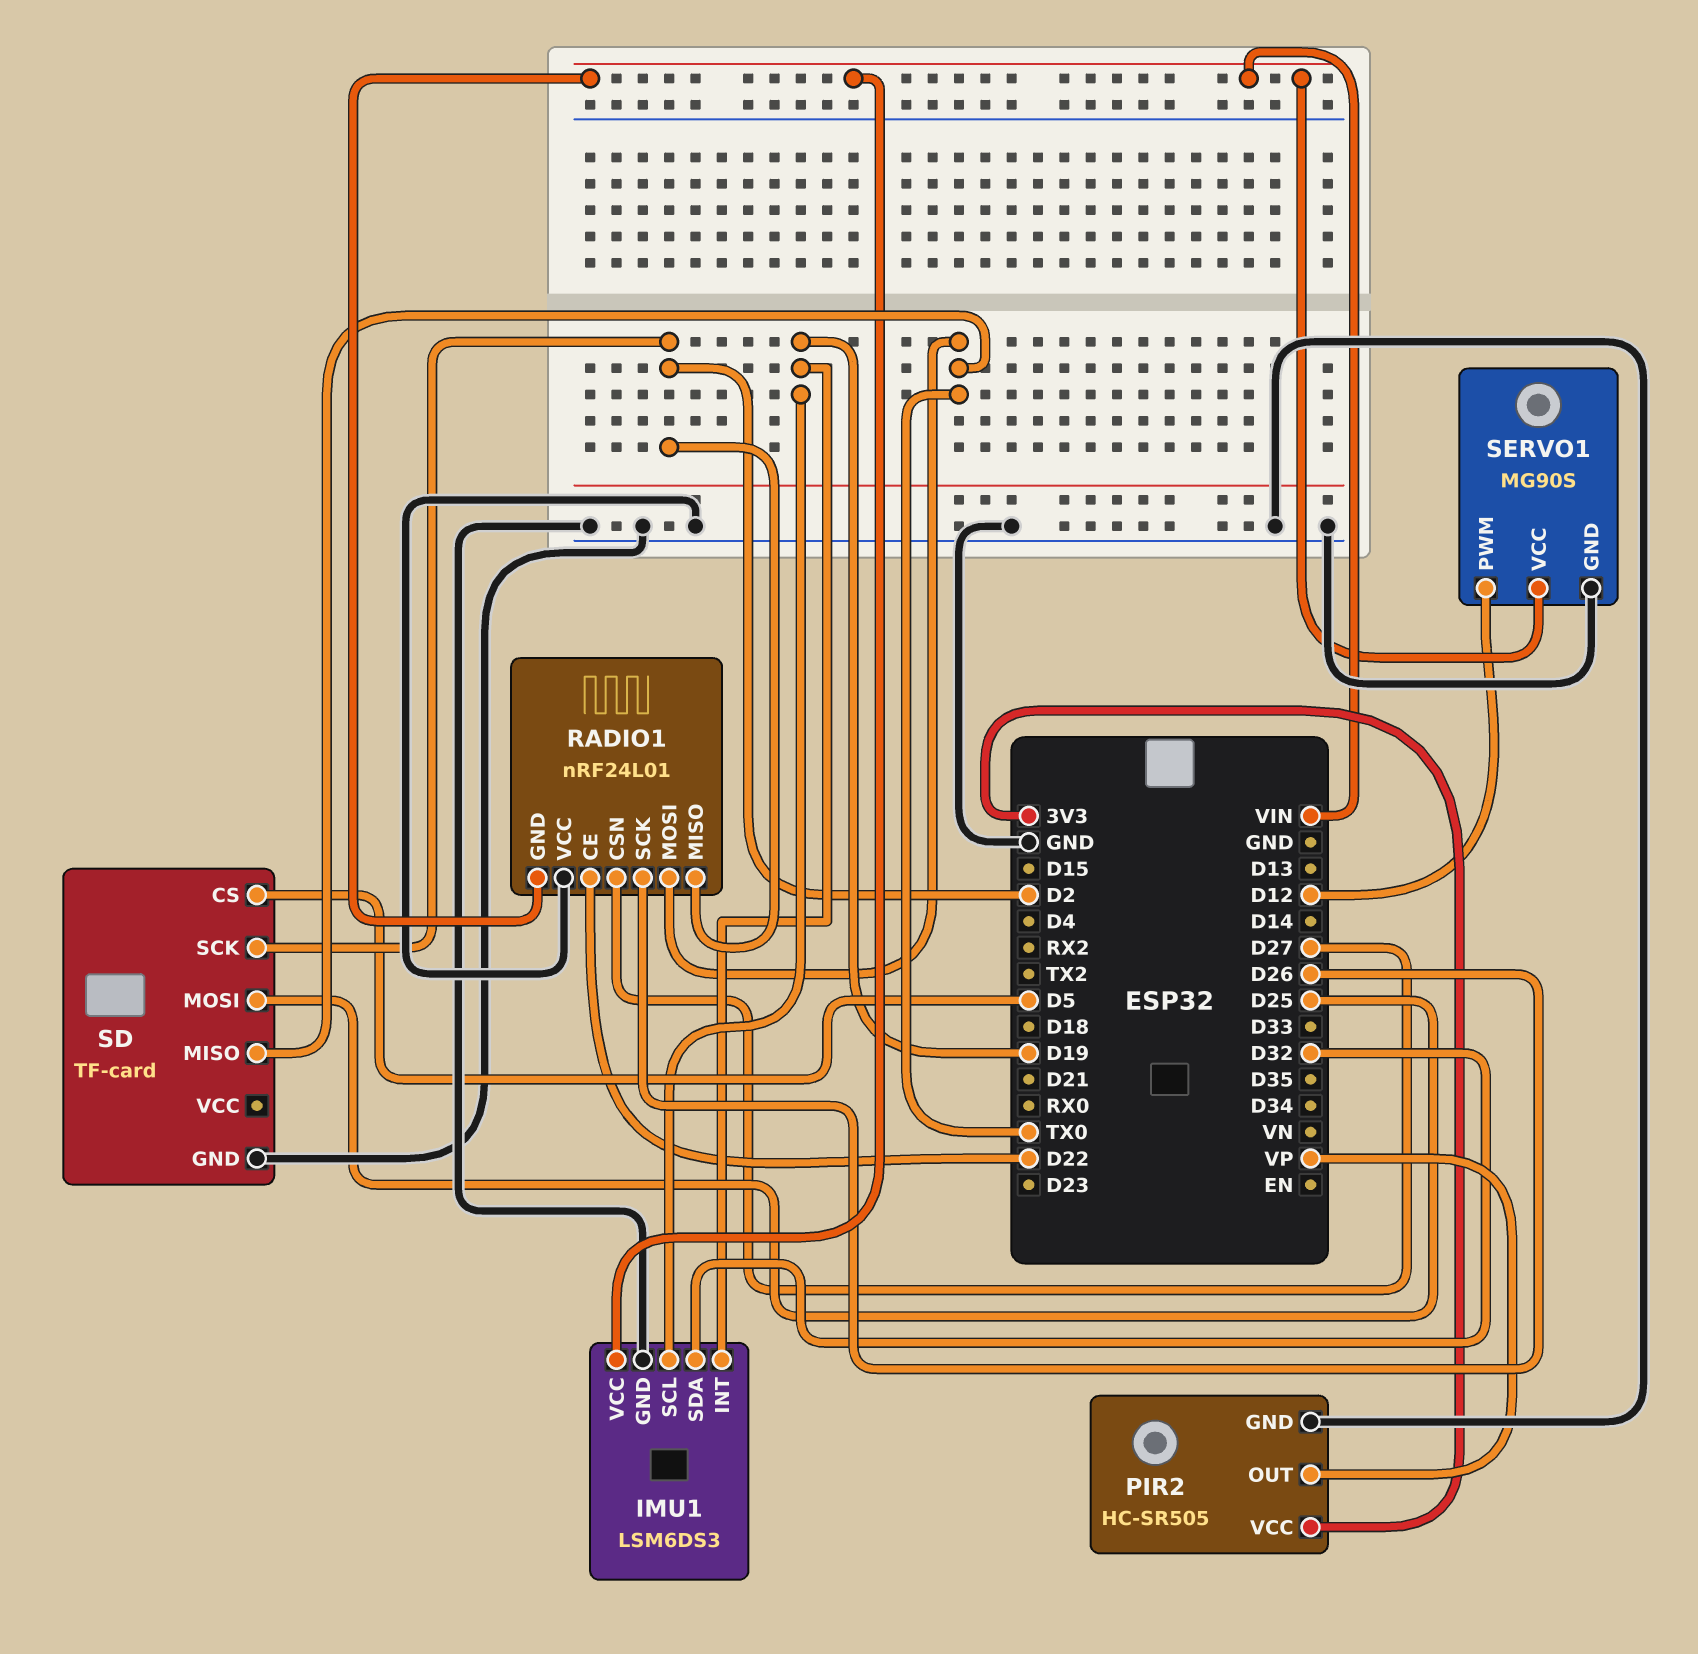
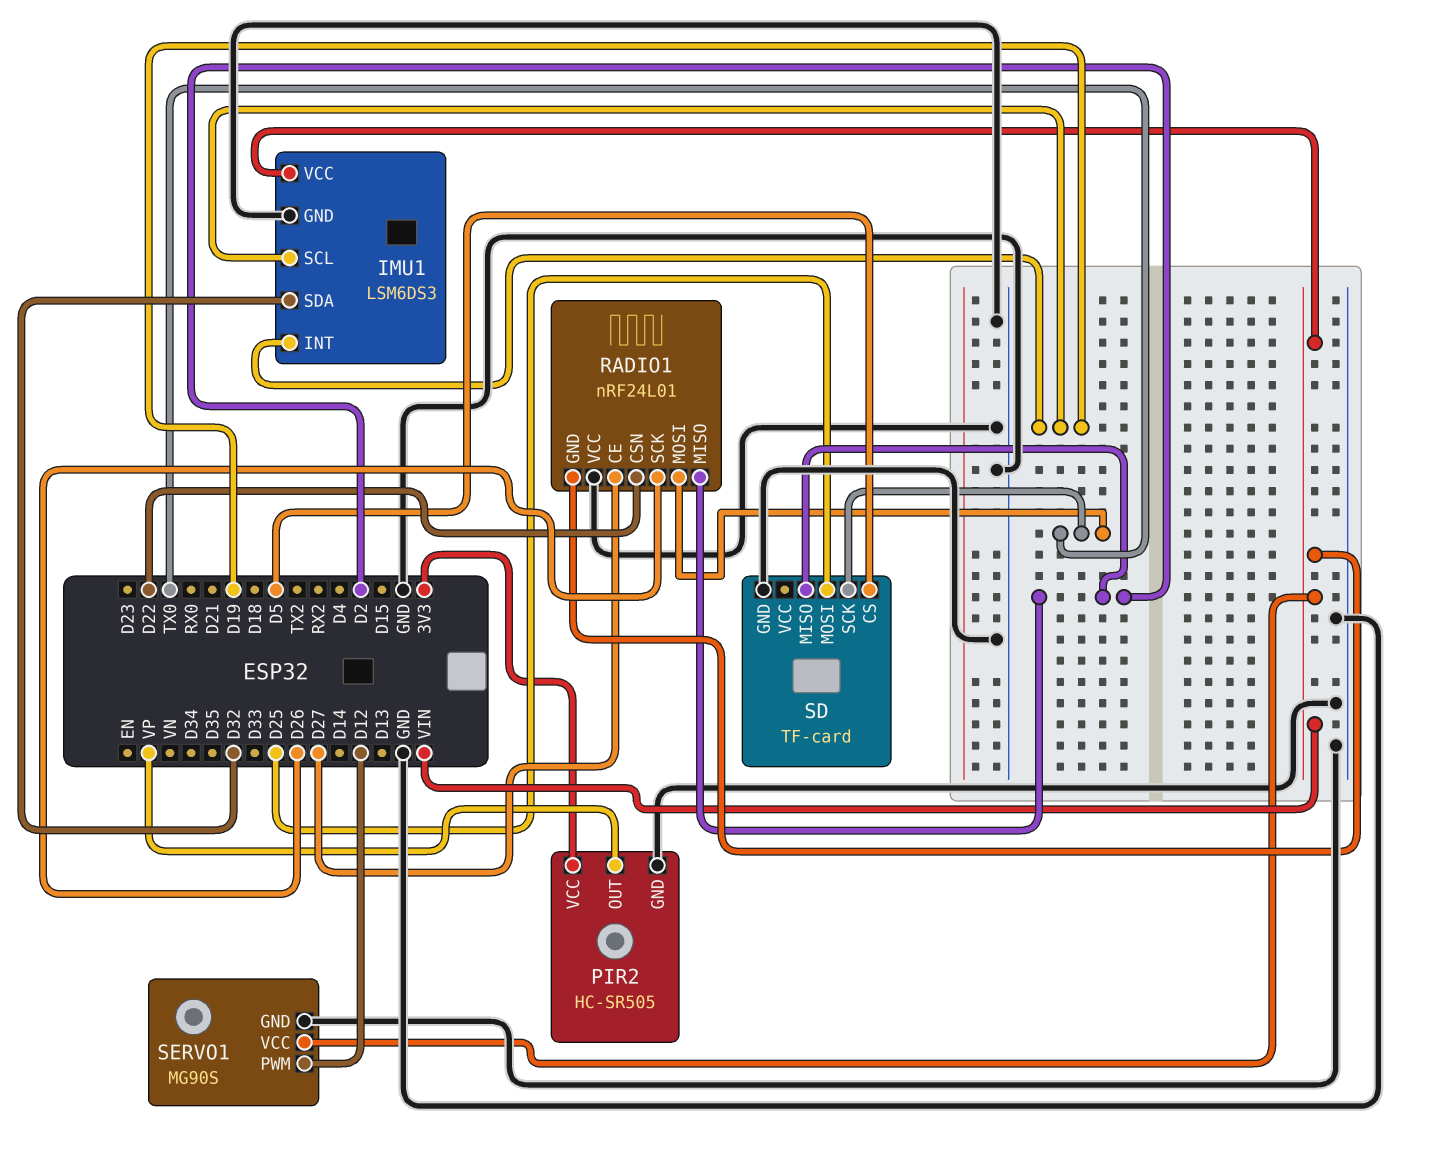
RADIO1 pin CE: D22 -> D27
RADIO1 pin CSN: D27 -> D22
SD pin MISO: TX0 -> D2
SD pin SCK: D2 -> TX0

